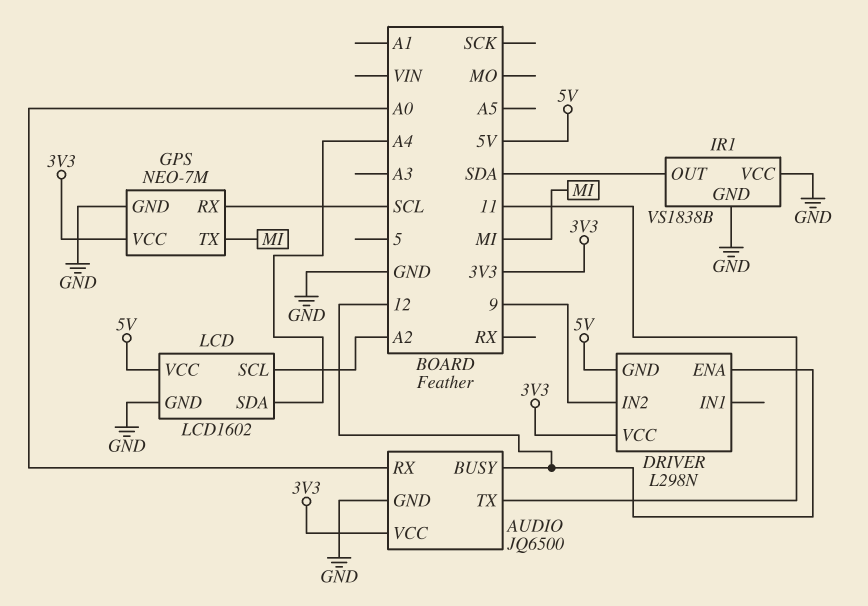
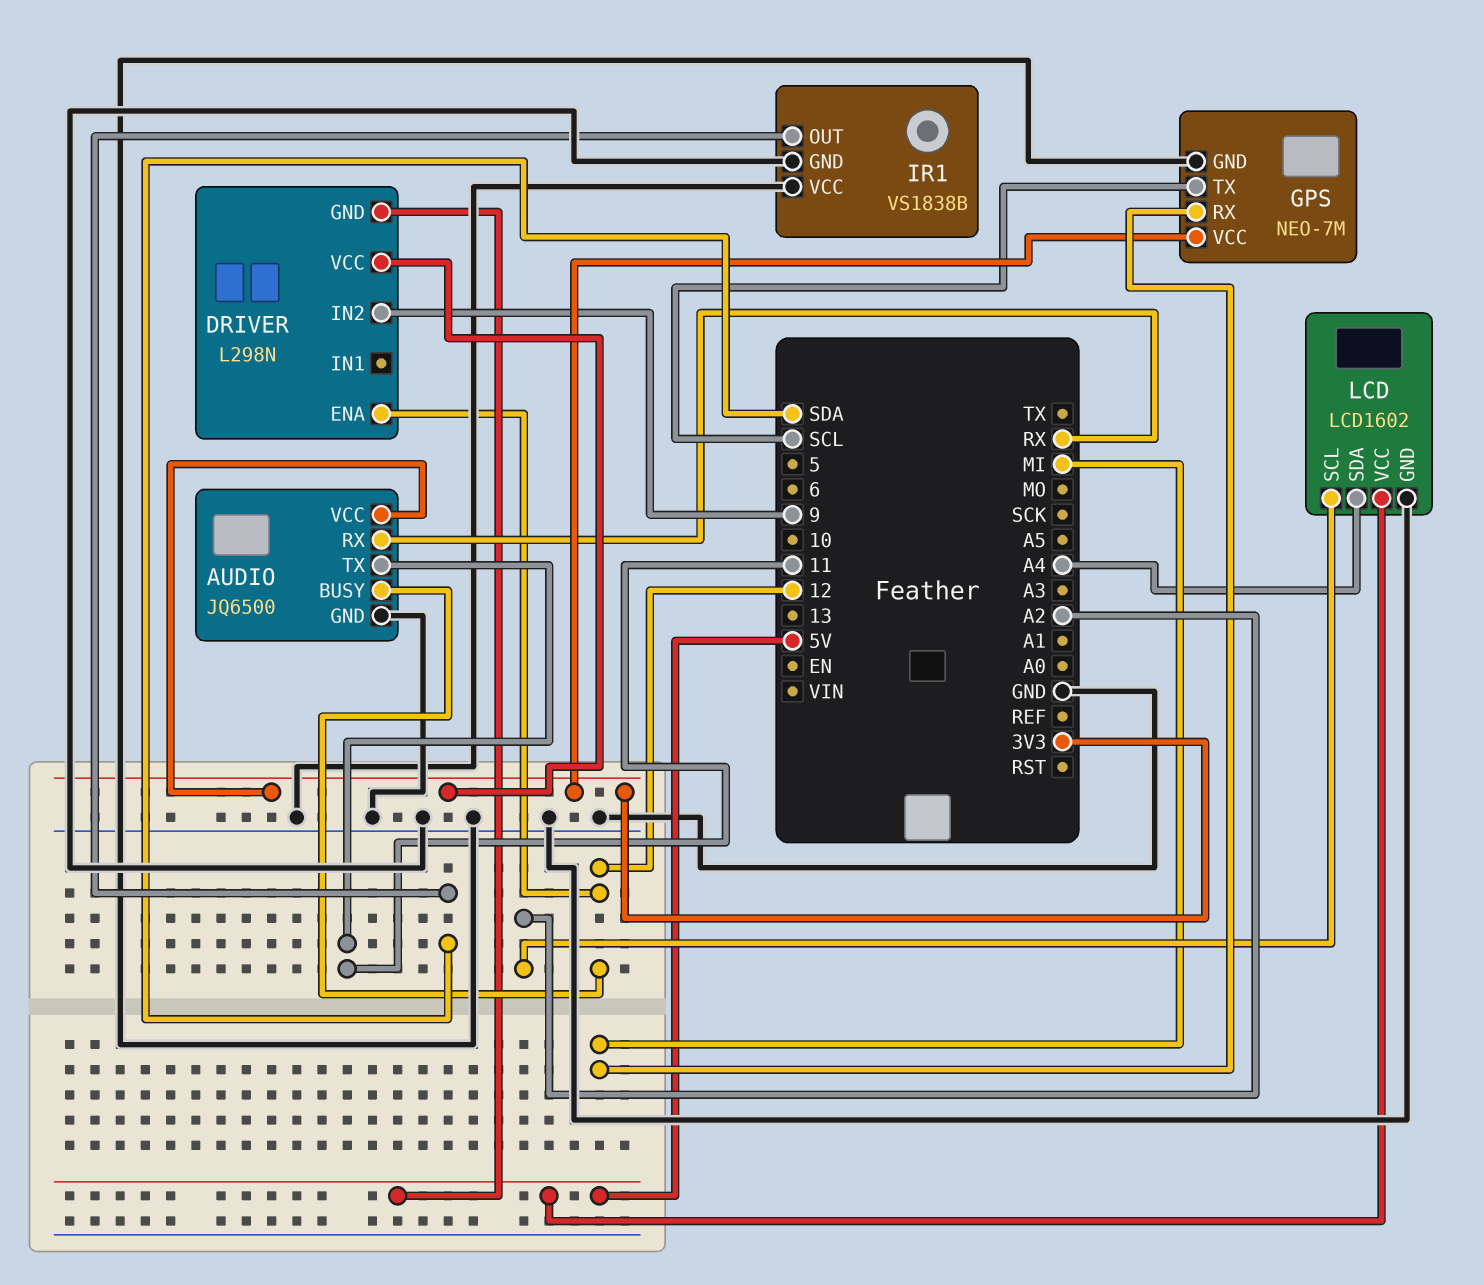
AUDIO pin RX: A0 -> RX
GPS pin RX: SCL -> MI
GPS pin TX: MI -> SCL

